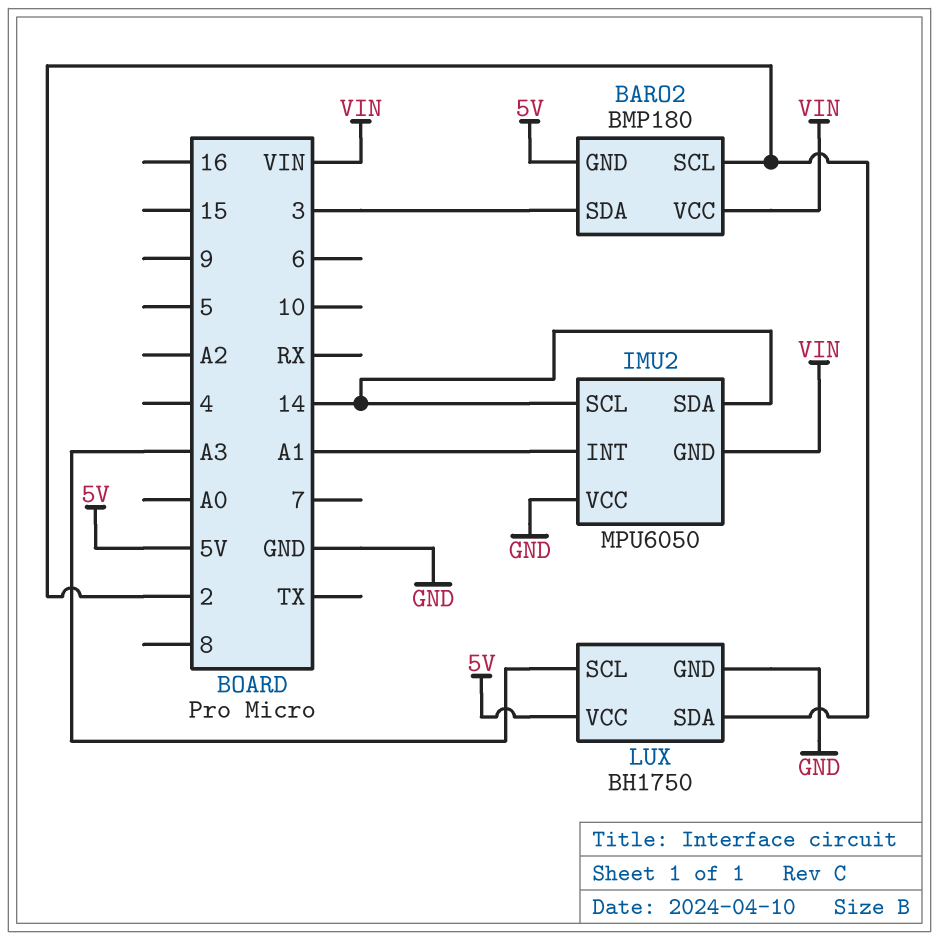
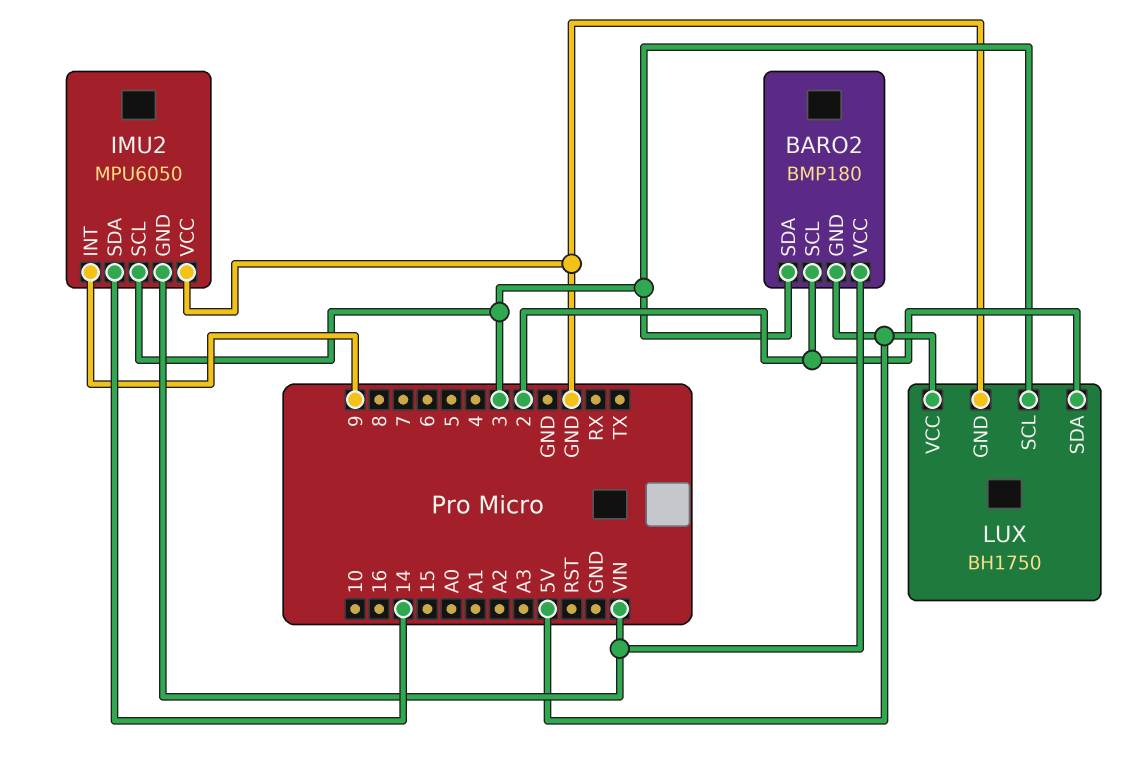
IMU2 pin INT: A1 -> 9
IMU2 pin SCL: 14 -> 3
LUX pin SCL: A3 -> 3

